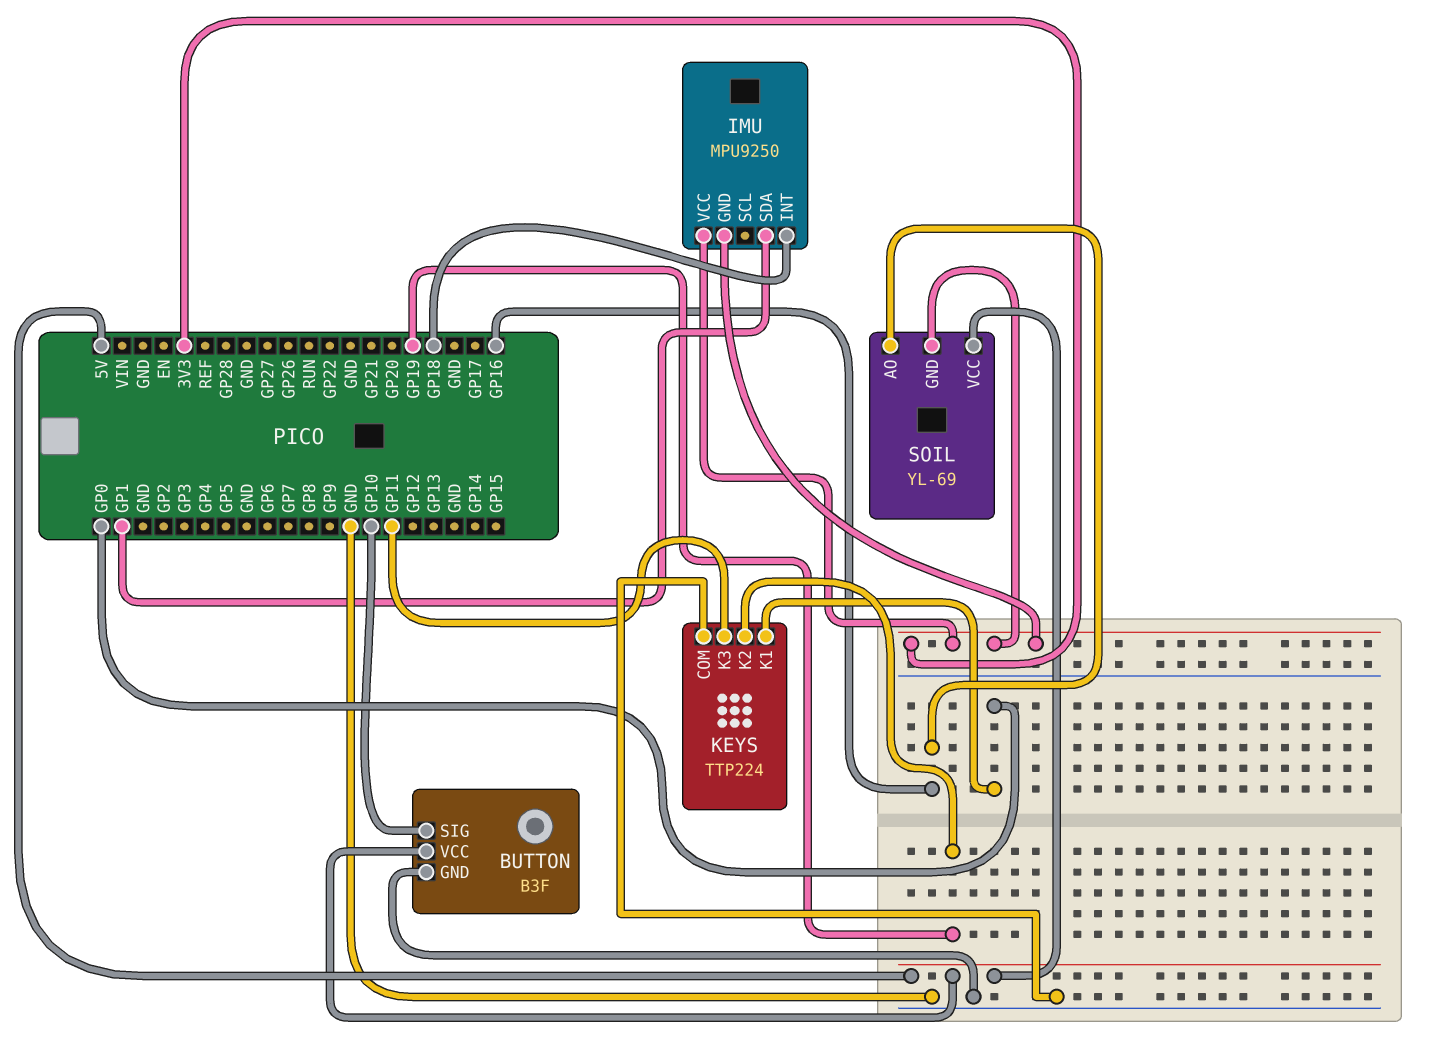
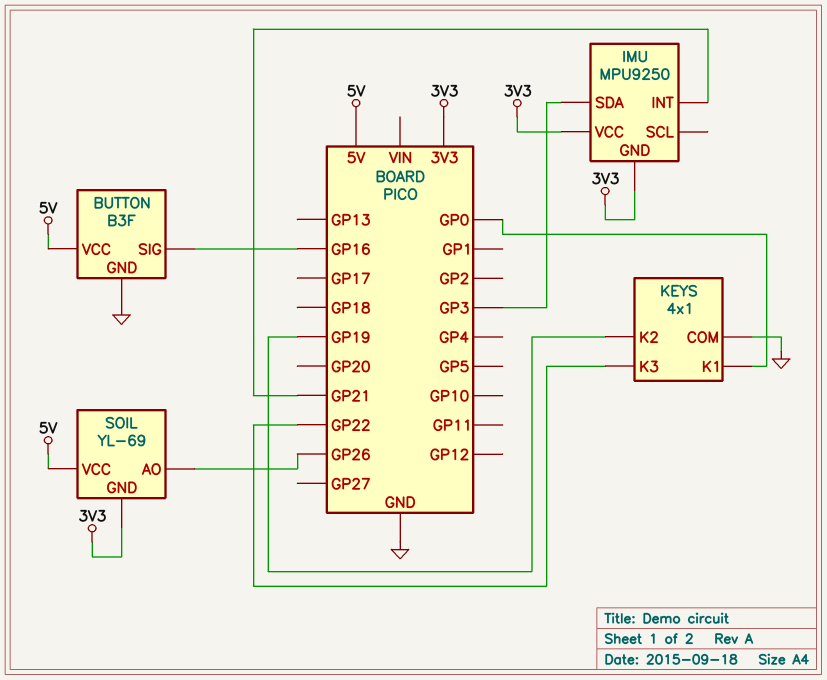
BUTTON pin SIG: GP10 -> GP16
IMU pin INT: GP18 -> GP21
IMU pin SDA: GP1 -> GP3
KEYS: TTP224 -> 4x1
KEYS pin K3: GP11 -> GP22
SOIL pin AO: GP16 -> GP26

